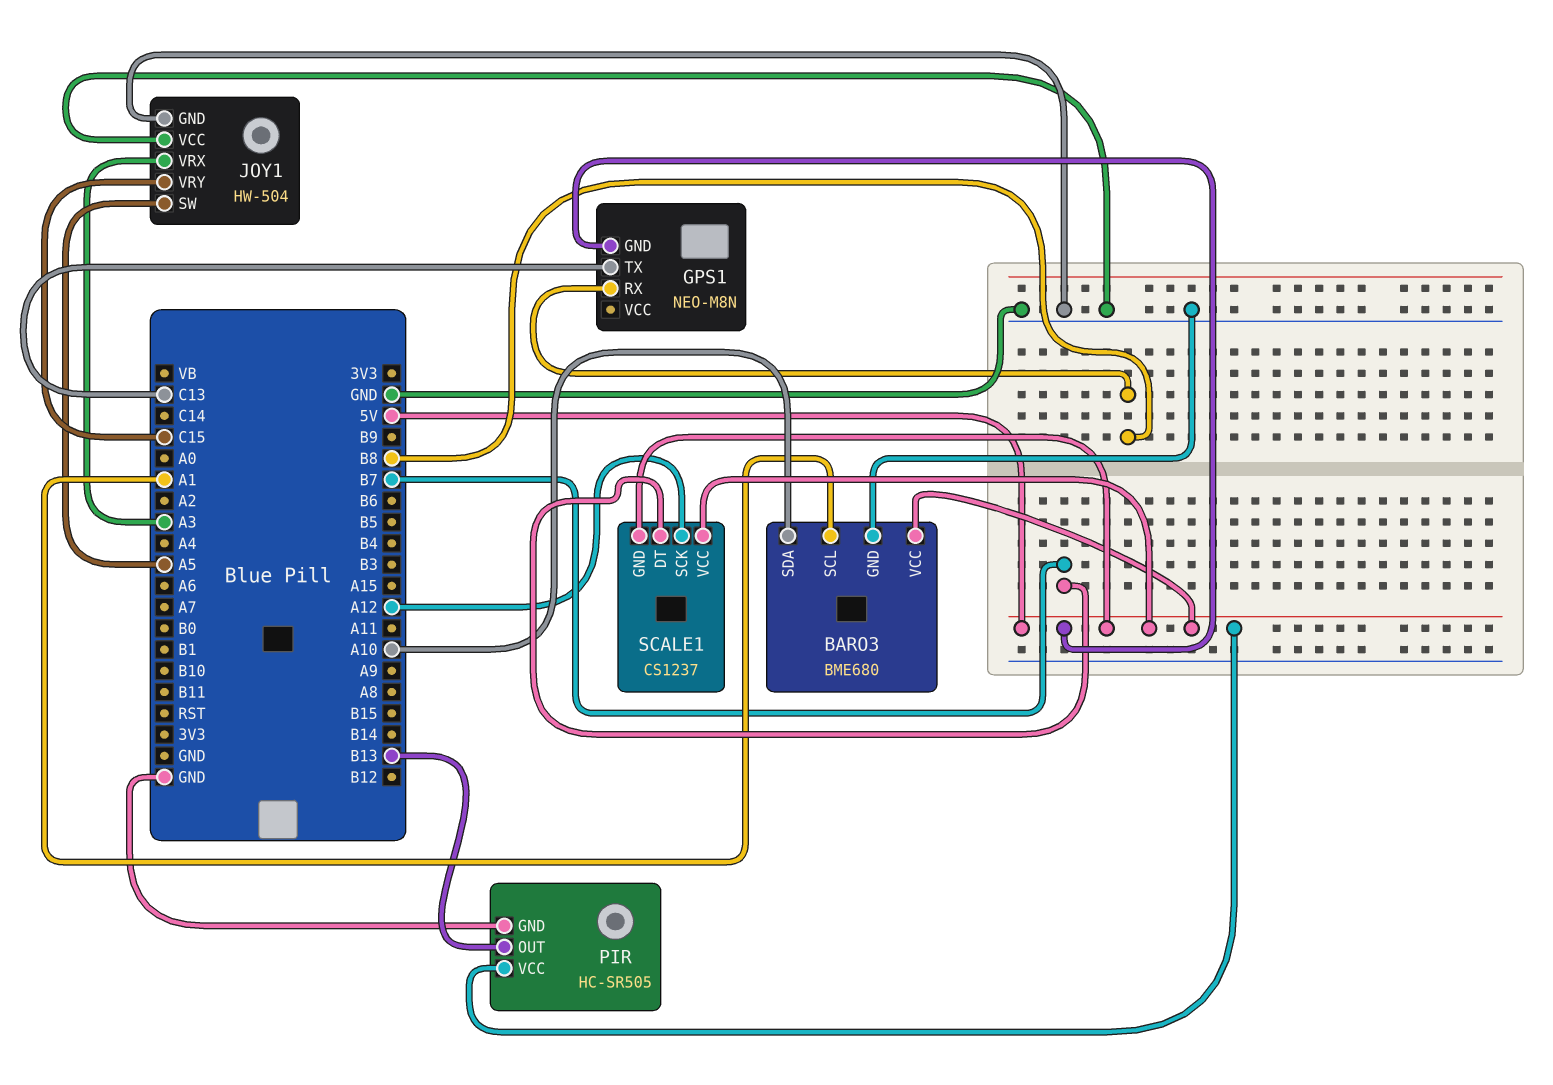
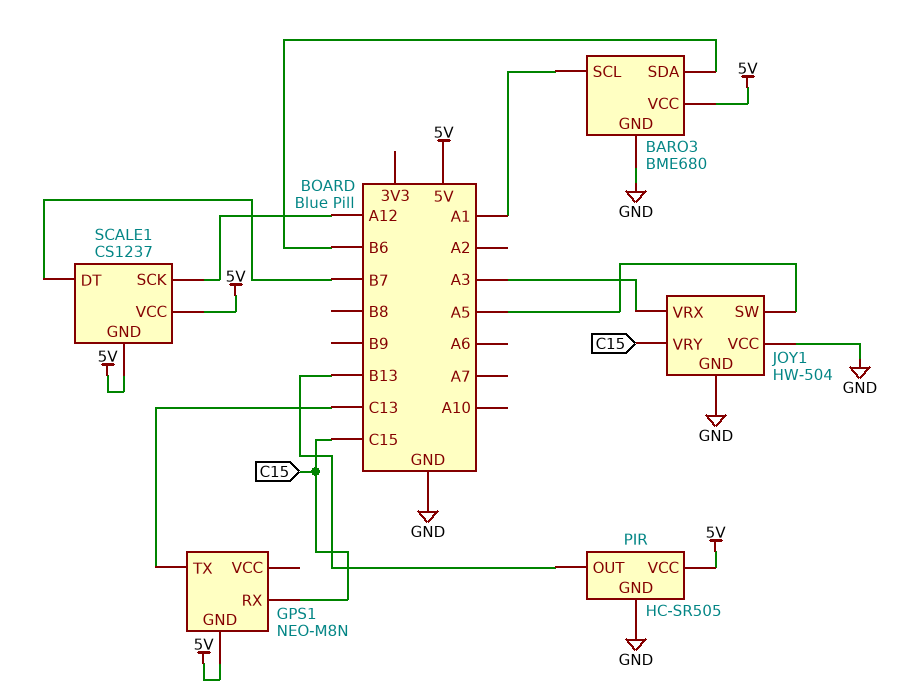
BARO3 pin SDA: A10 -> B6
GPS1 pin RX: B8 -> C15

